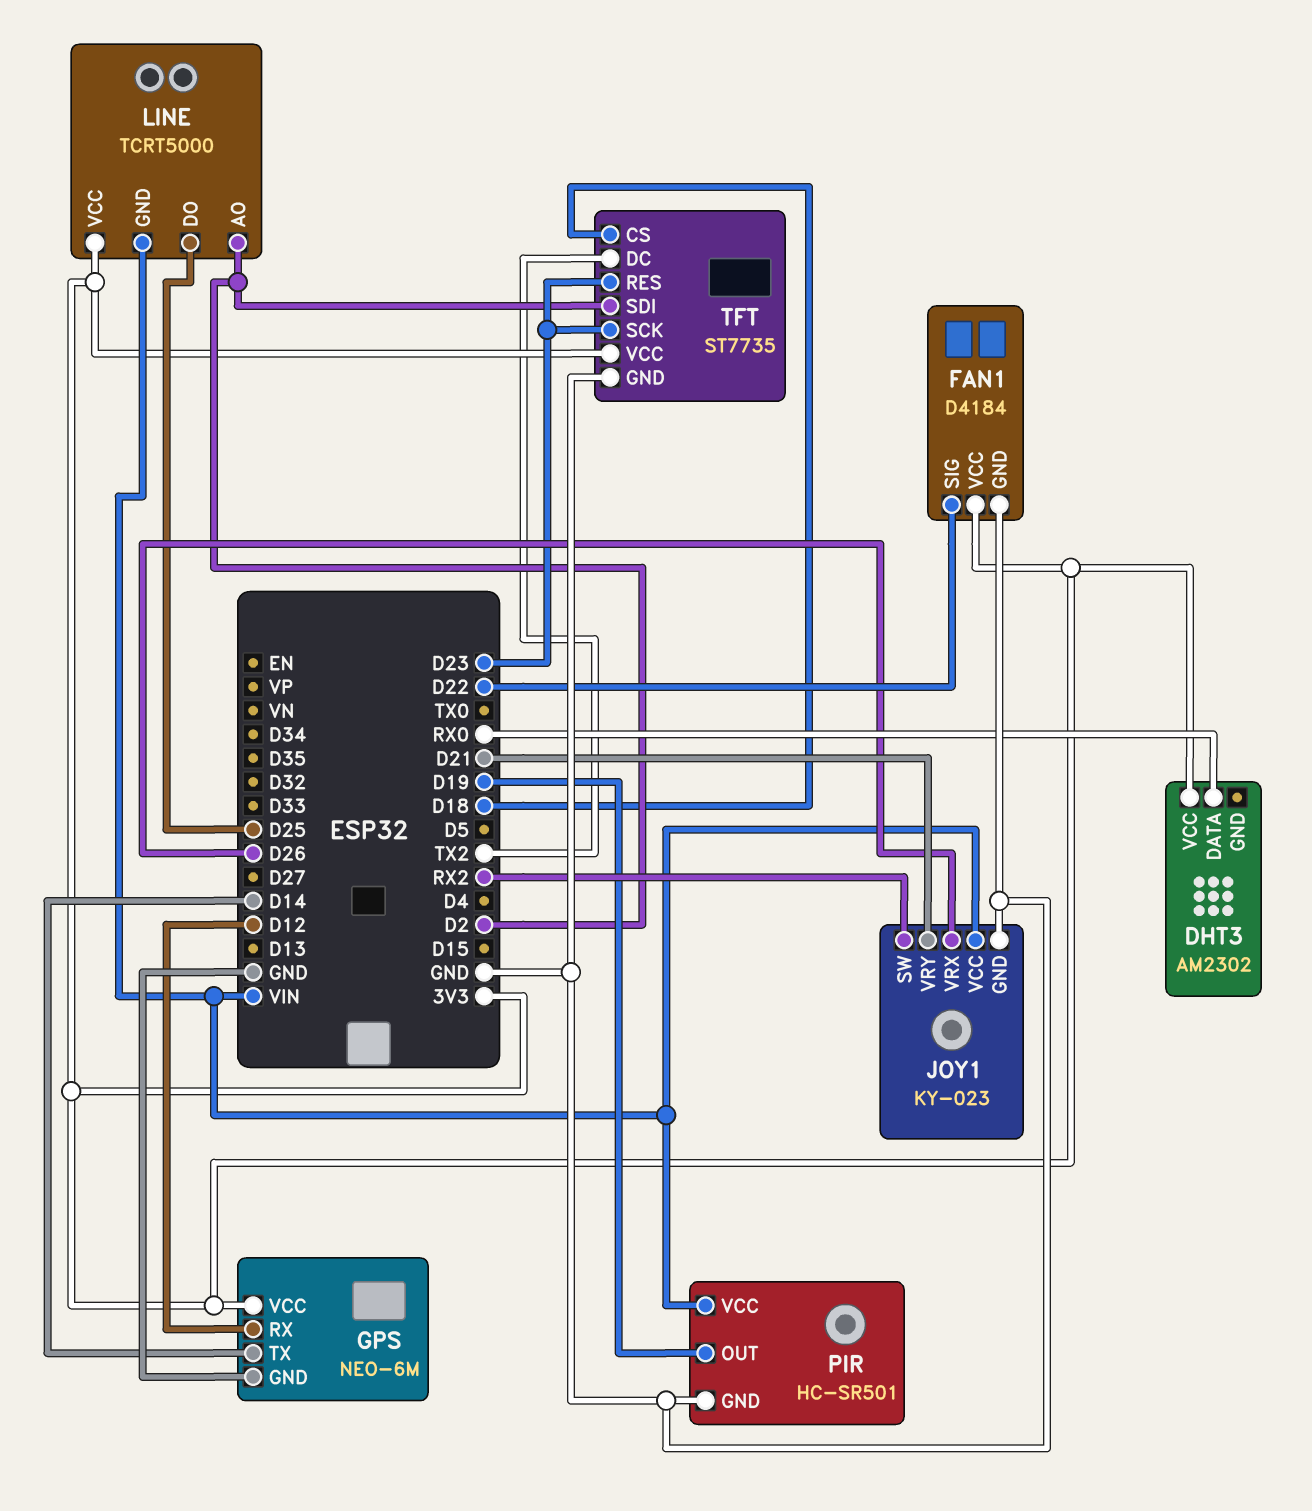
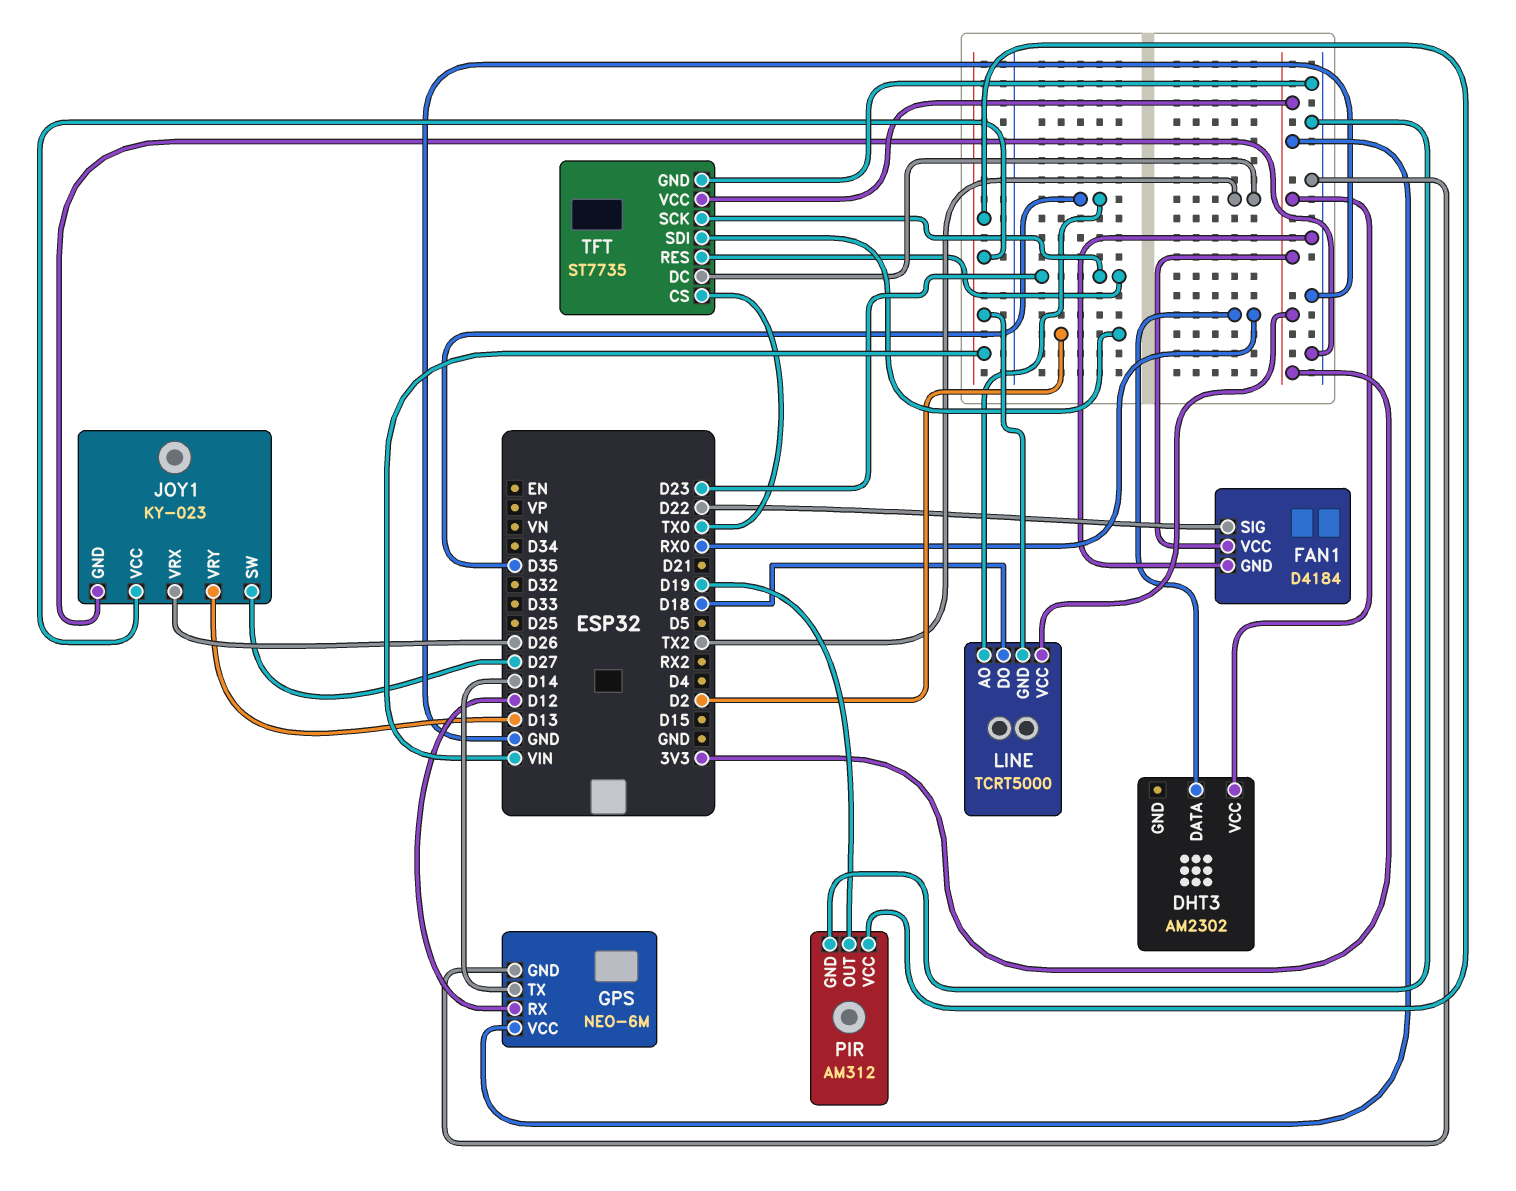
JOY1 pin SW: RX2 -> D27
JOY1 pin VRY: D21 -> D13
LINE pin AO: D2 -> D35
LINE pin DO: D25 -> D18
PIR: HC-SR501 -> AM312
TFT pin CS: D18 -> TX0

